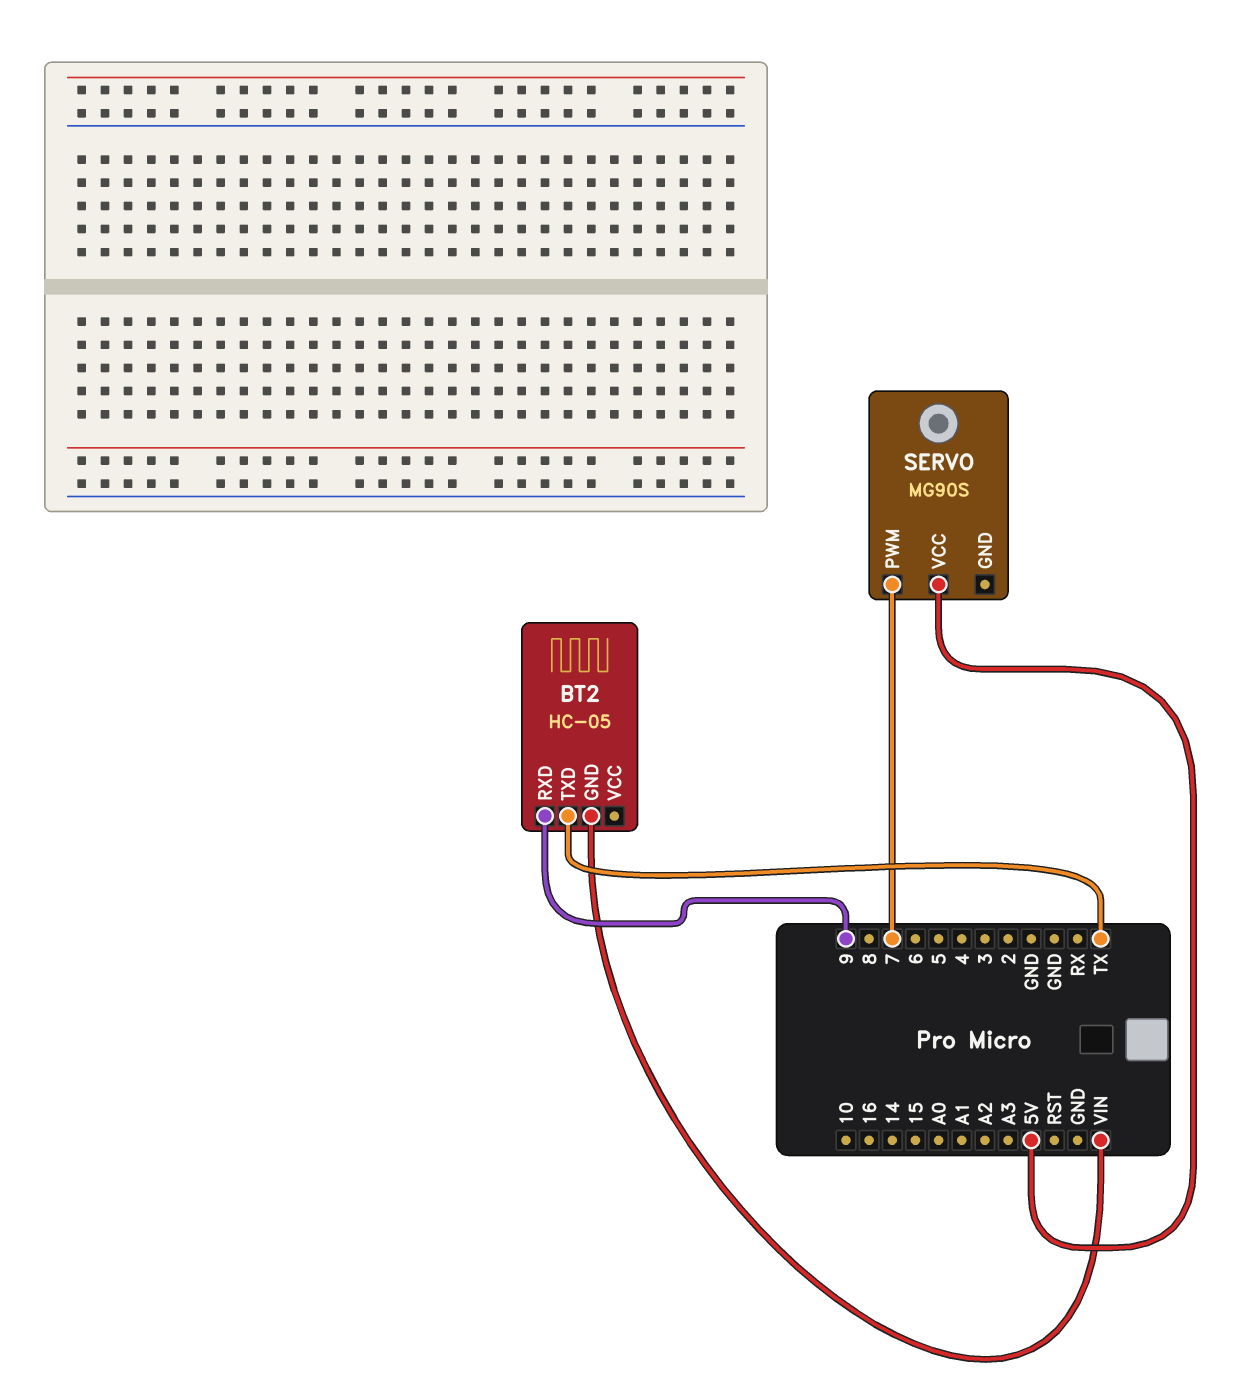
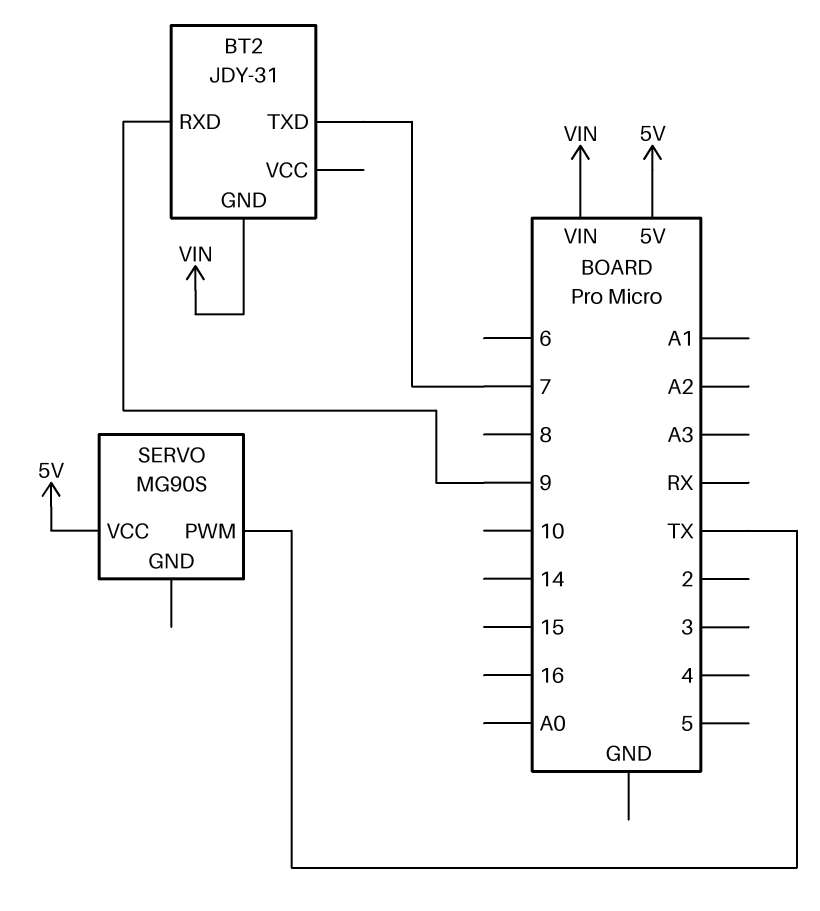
BT2: HC-05 -> JDY-31
BT2 pin TXD: TX -> 7
SERVO pin PWM: 7 -> TX

